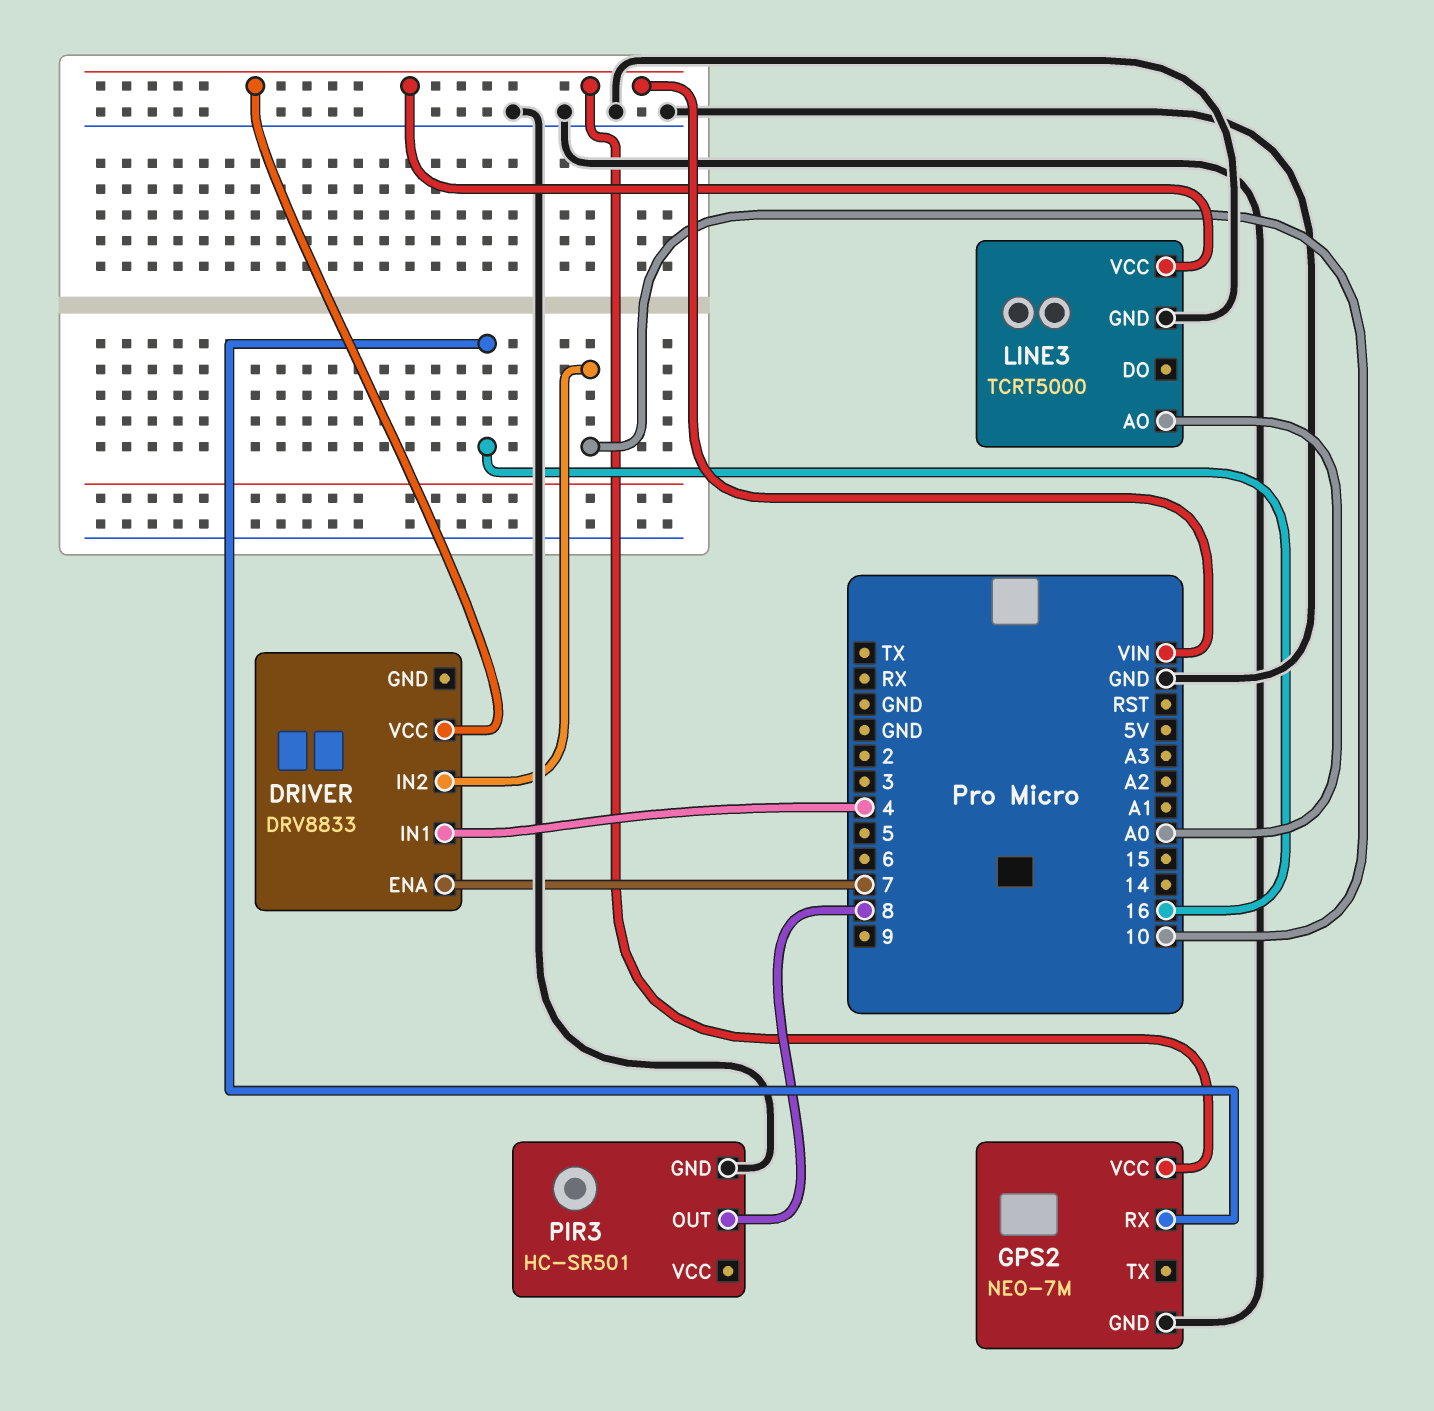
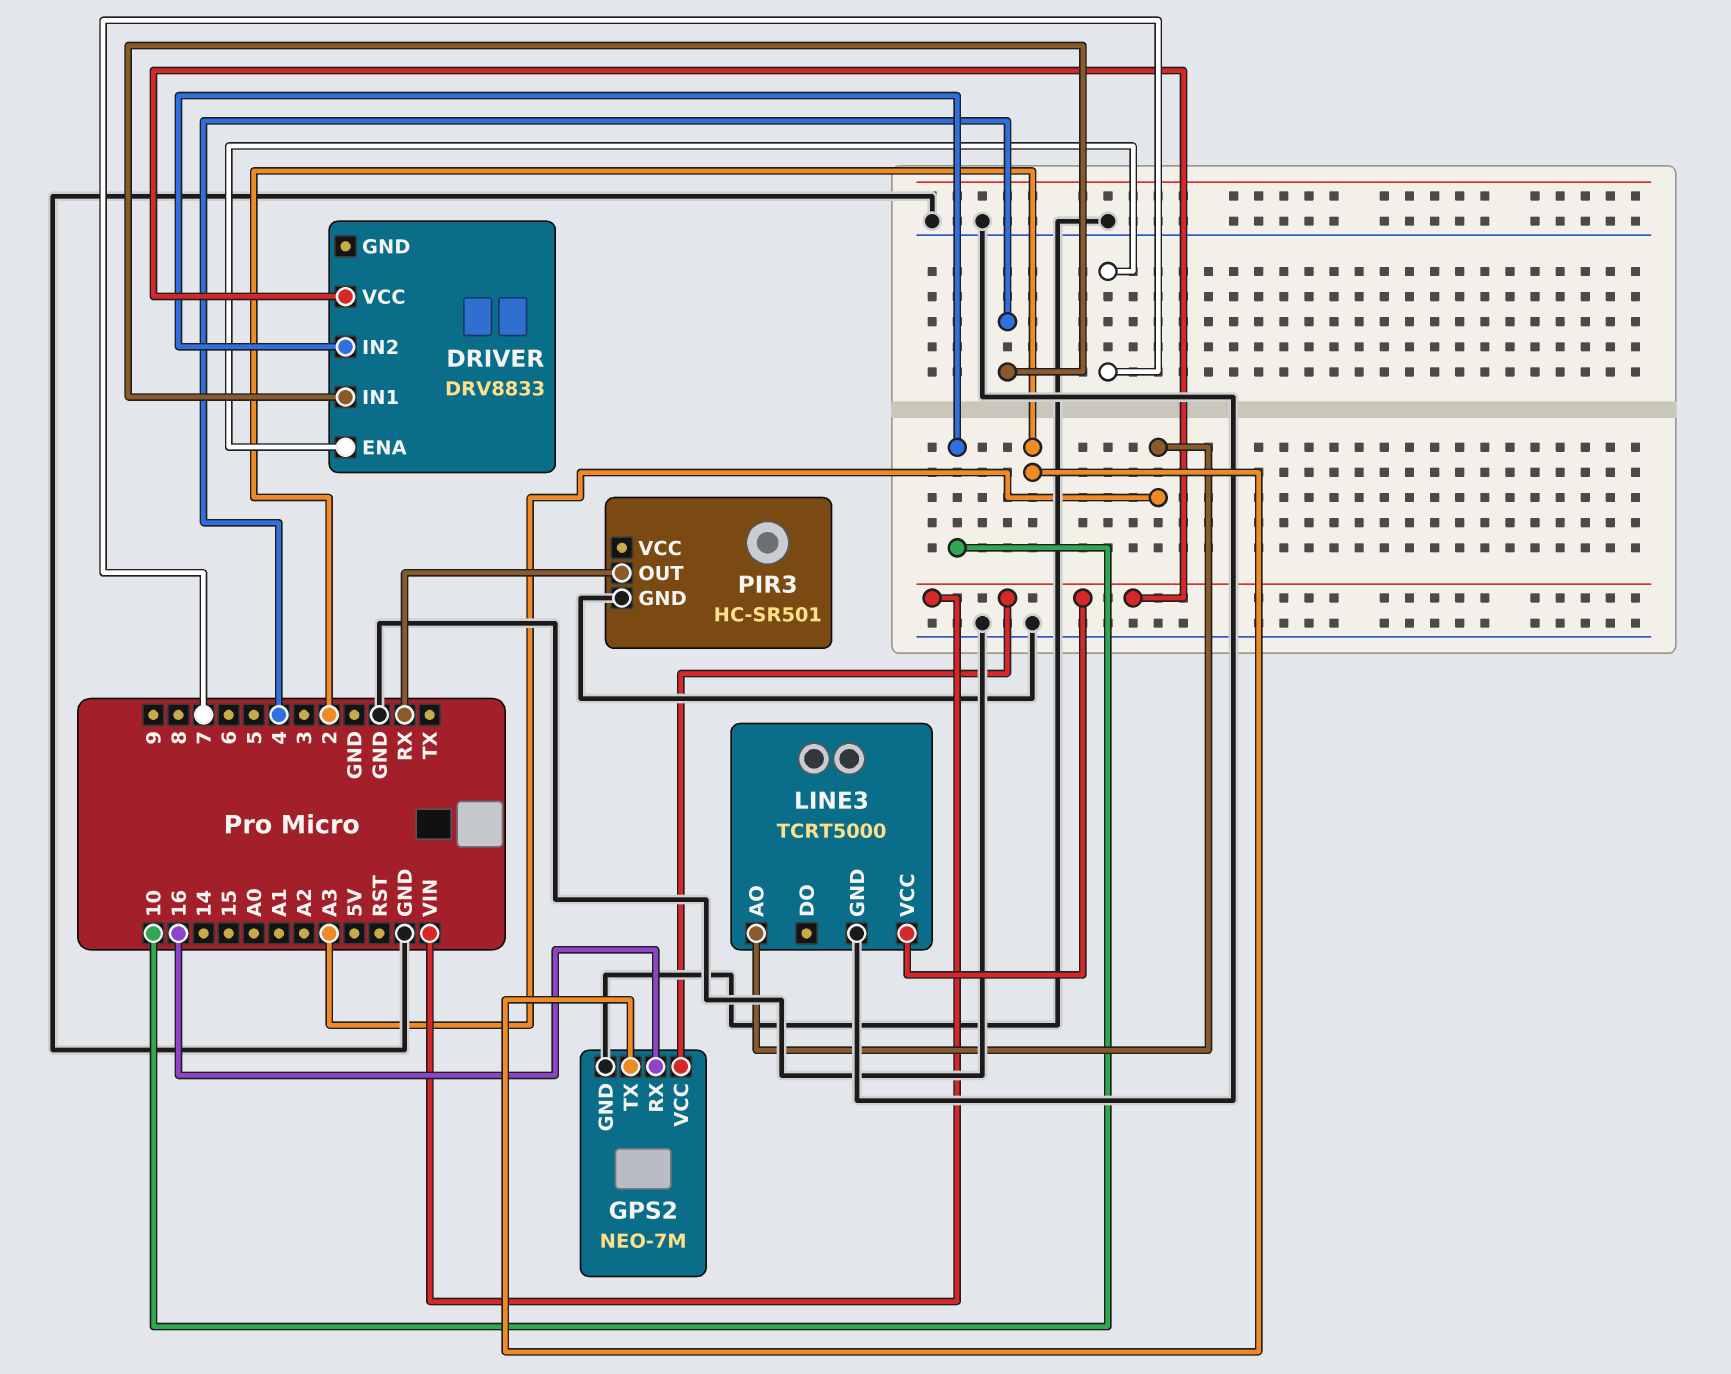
GPS2 pin TX: none -> 2
LINE3 pin AO: A0 -> A3
PIR3 pin OUT: 8 -> RX

